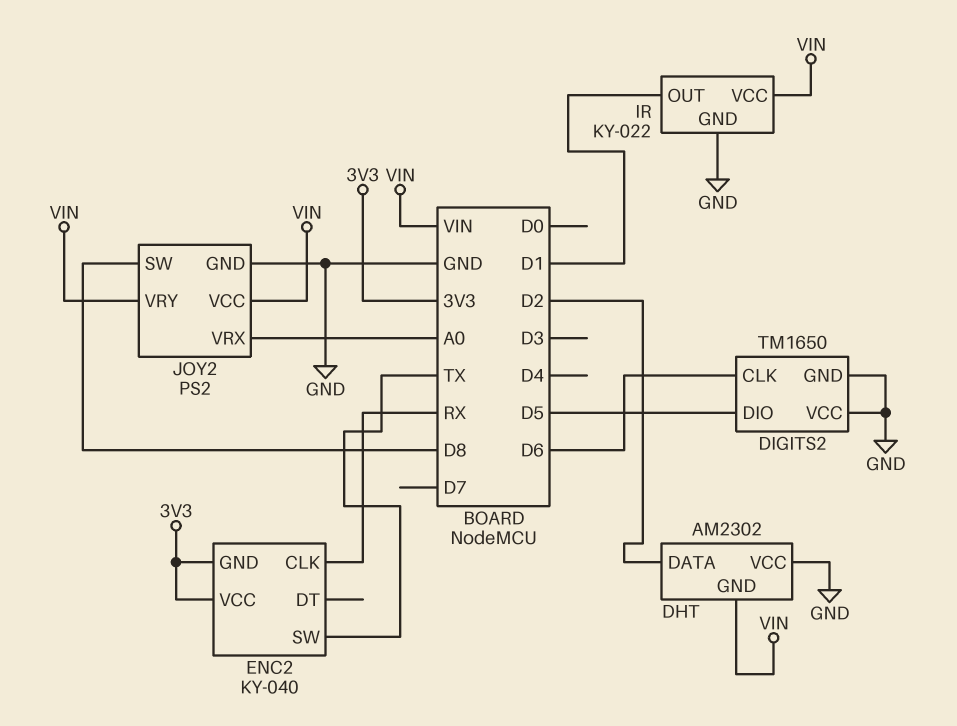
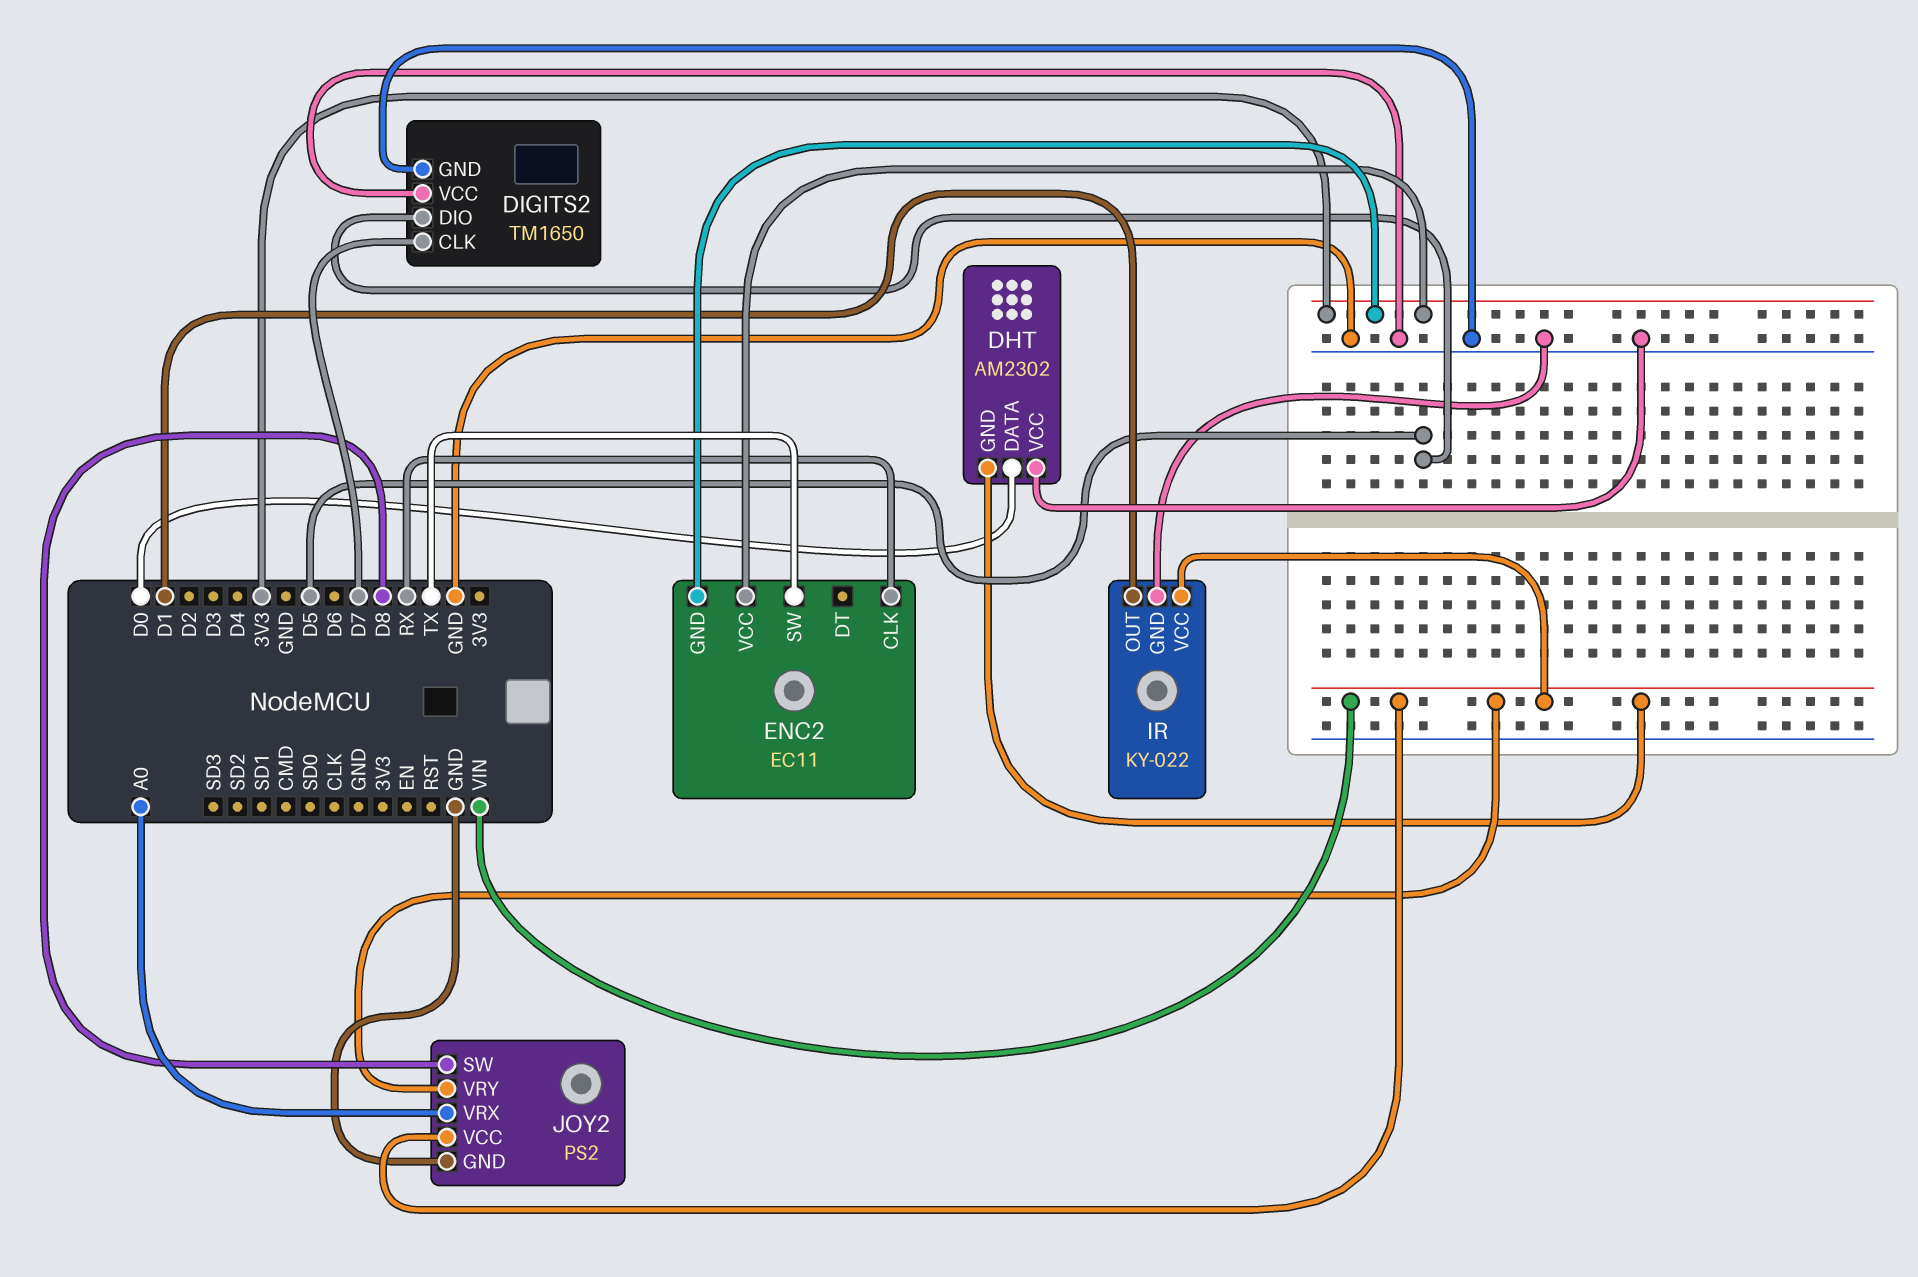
DHT pin DATA: D2 -> D0
DIGITS2 pin CLK: D6 -> D7
ENC2: KY-040 -> EC11

